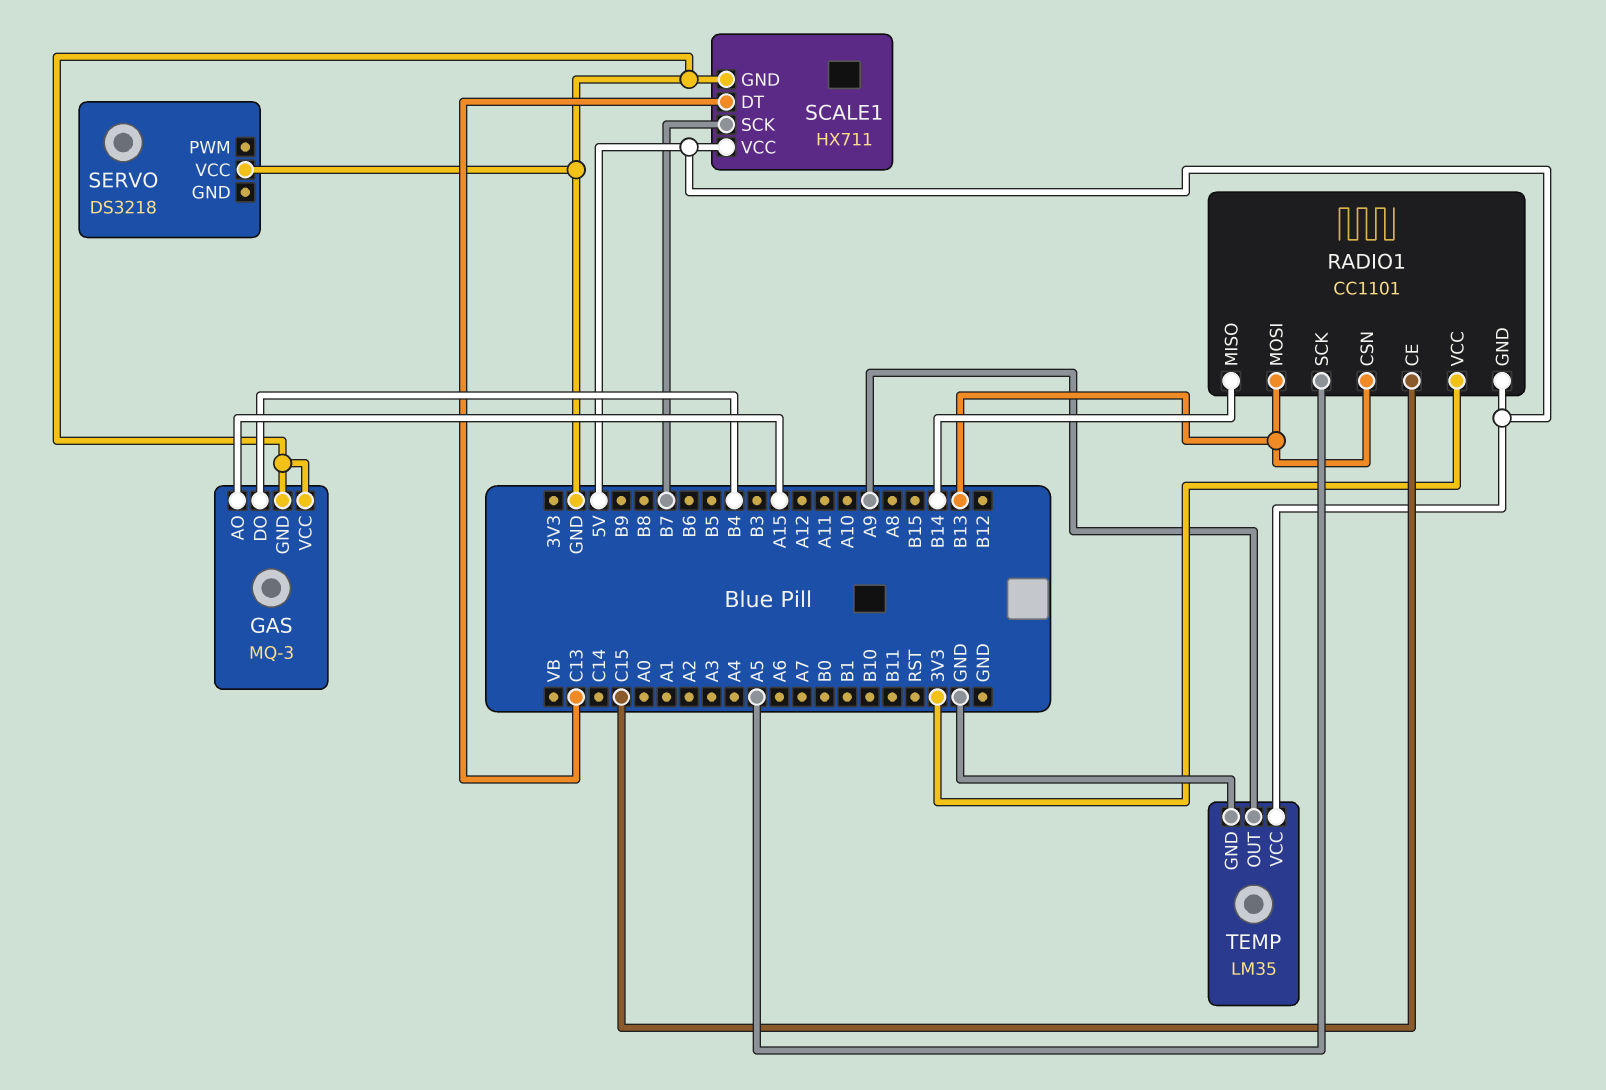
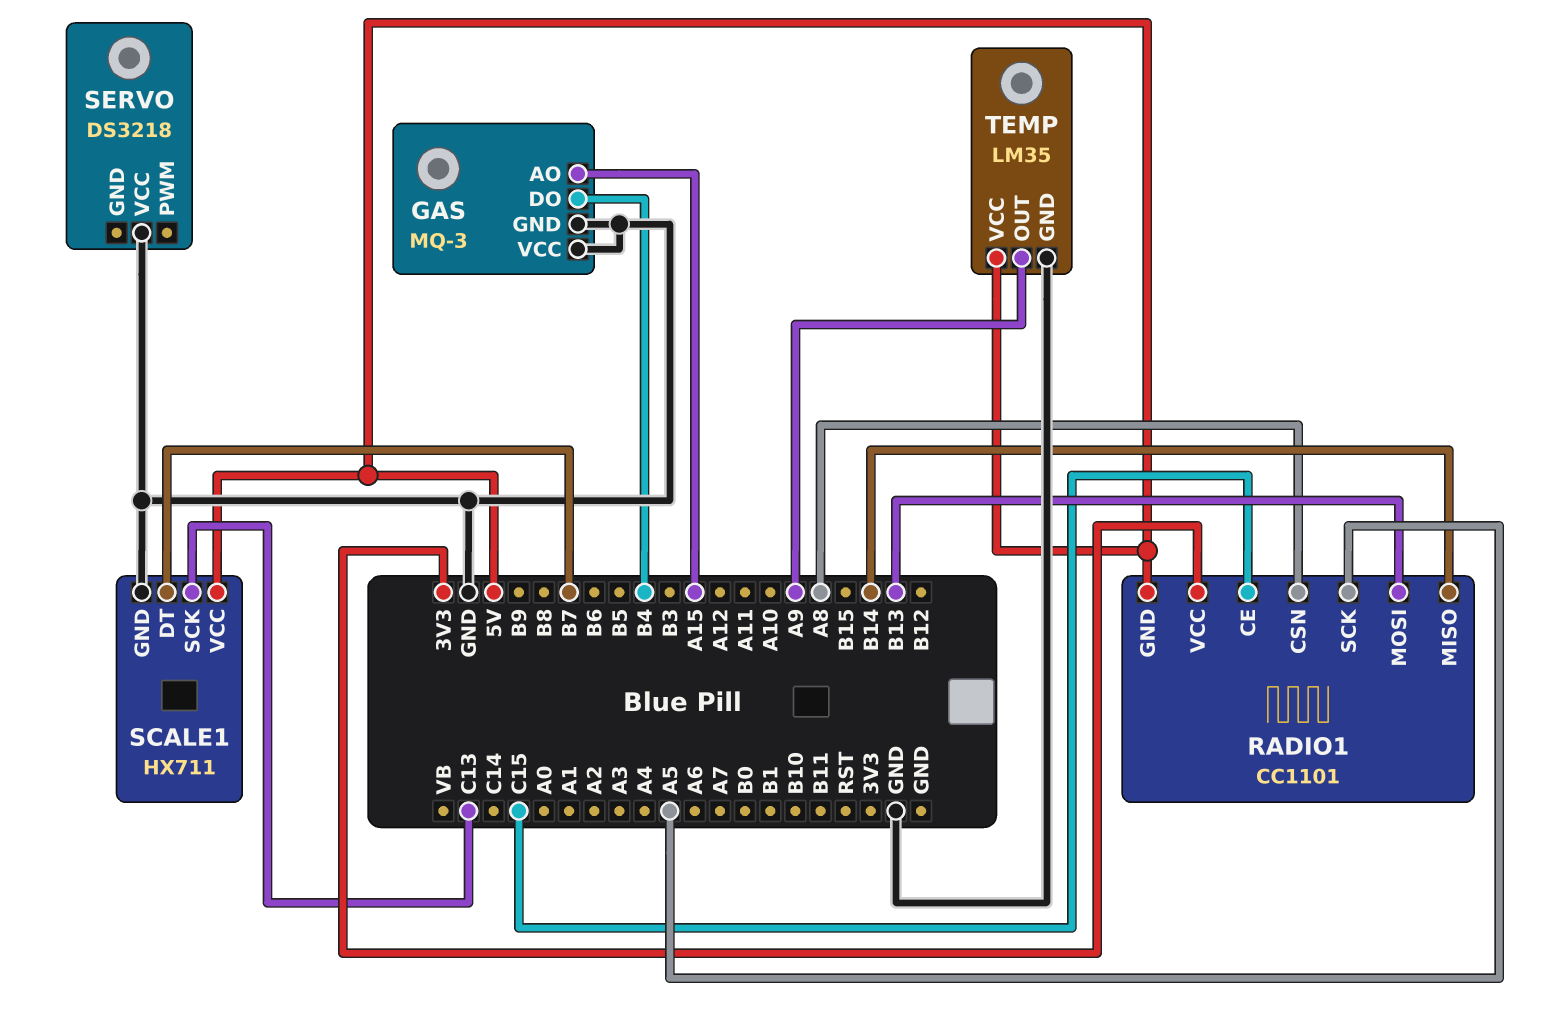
RADIO1 pin CSN: B13 -> A8
SCALE1 pin DT: C13 -> B7
SCALE1 pin SCK: B7 -> C13

